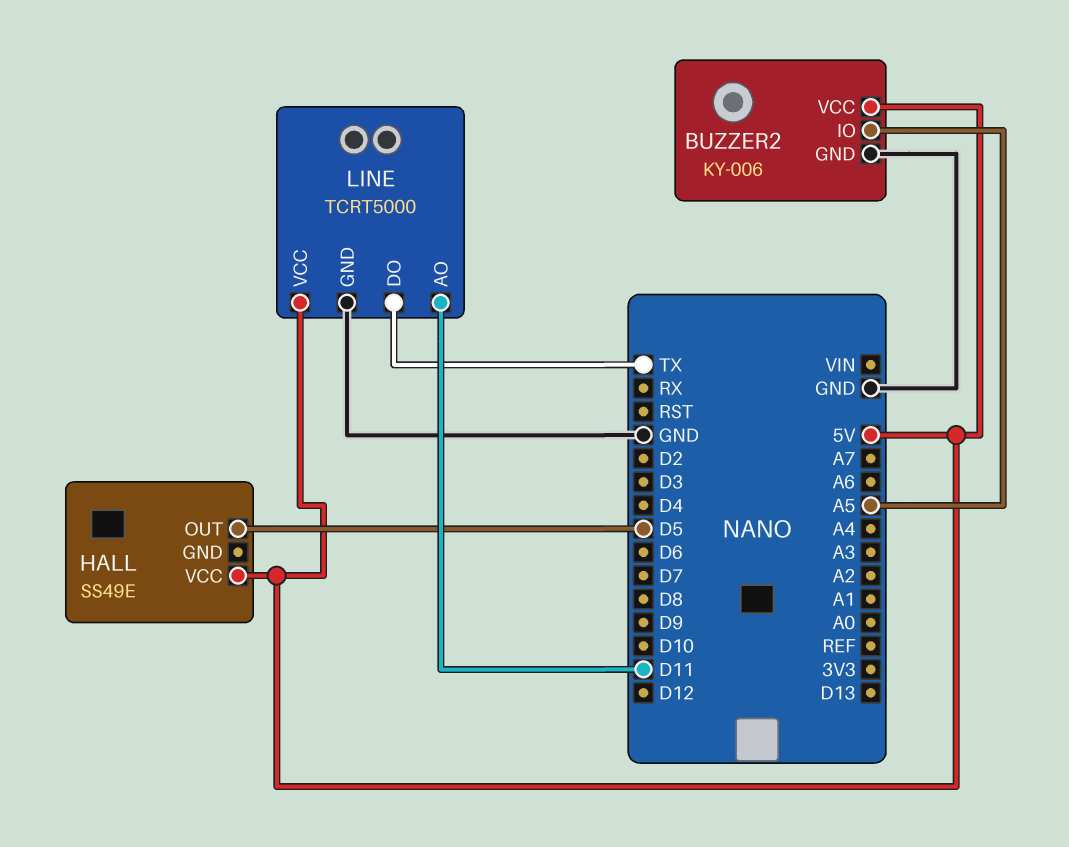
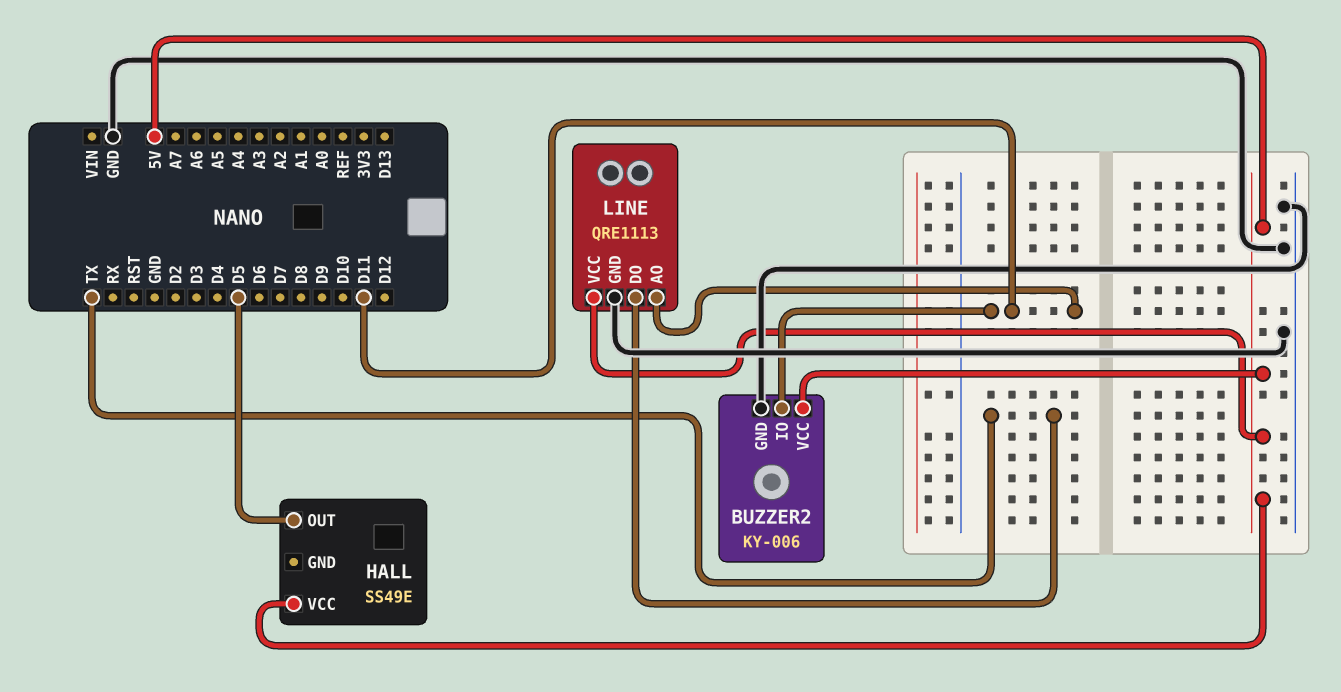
BUZZER2 pin IO: A5 -> D11
LINE: TCRT5000 -> QRE1113

